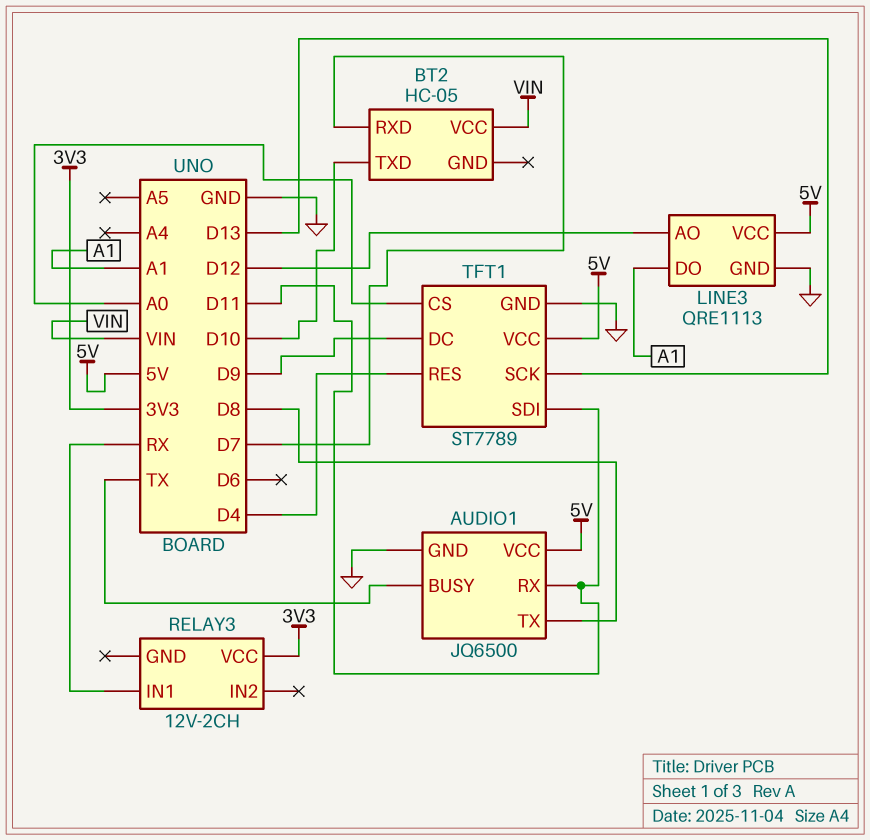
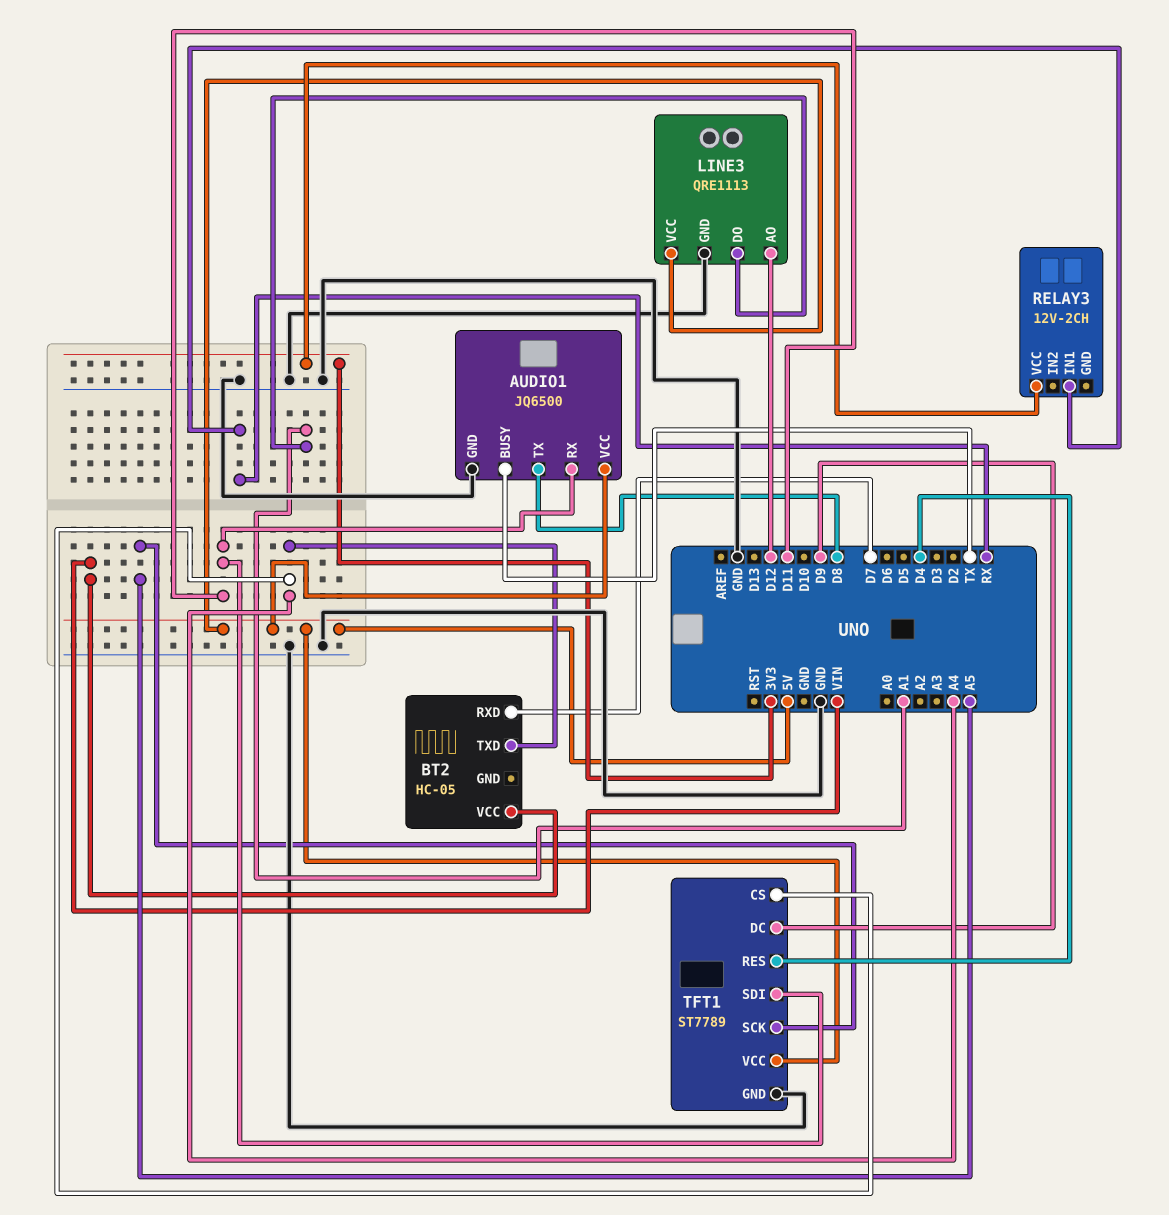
BT2 pin TXD: D10 -> A4
TFT1 pin CS: A0 -> A4
TFT1 pin SCK: D13 -> A5

